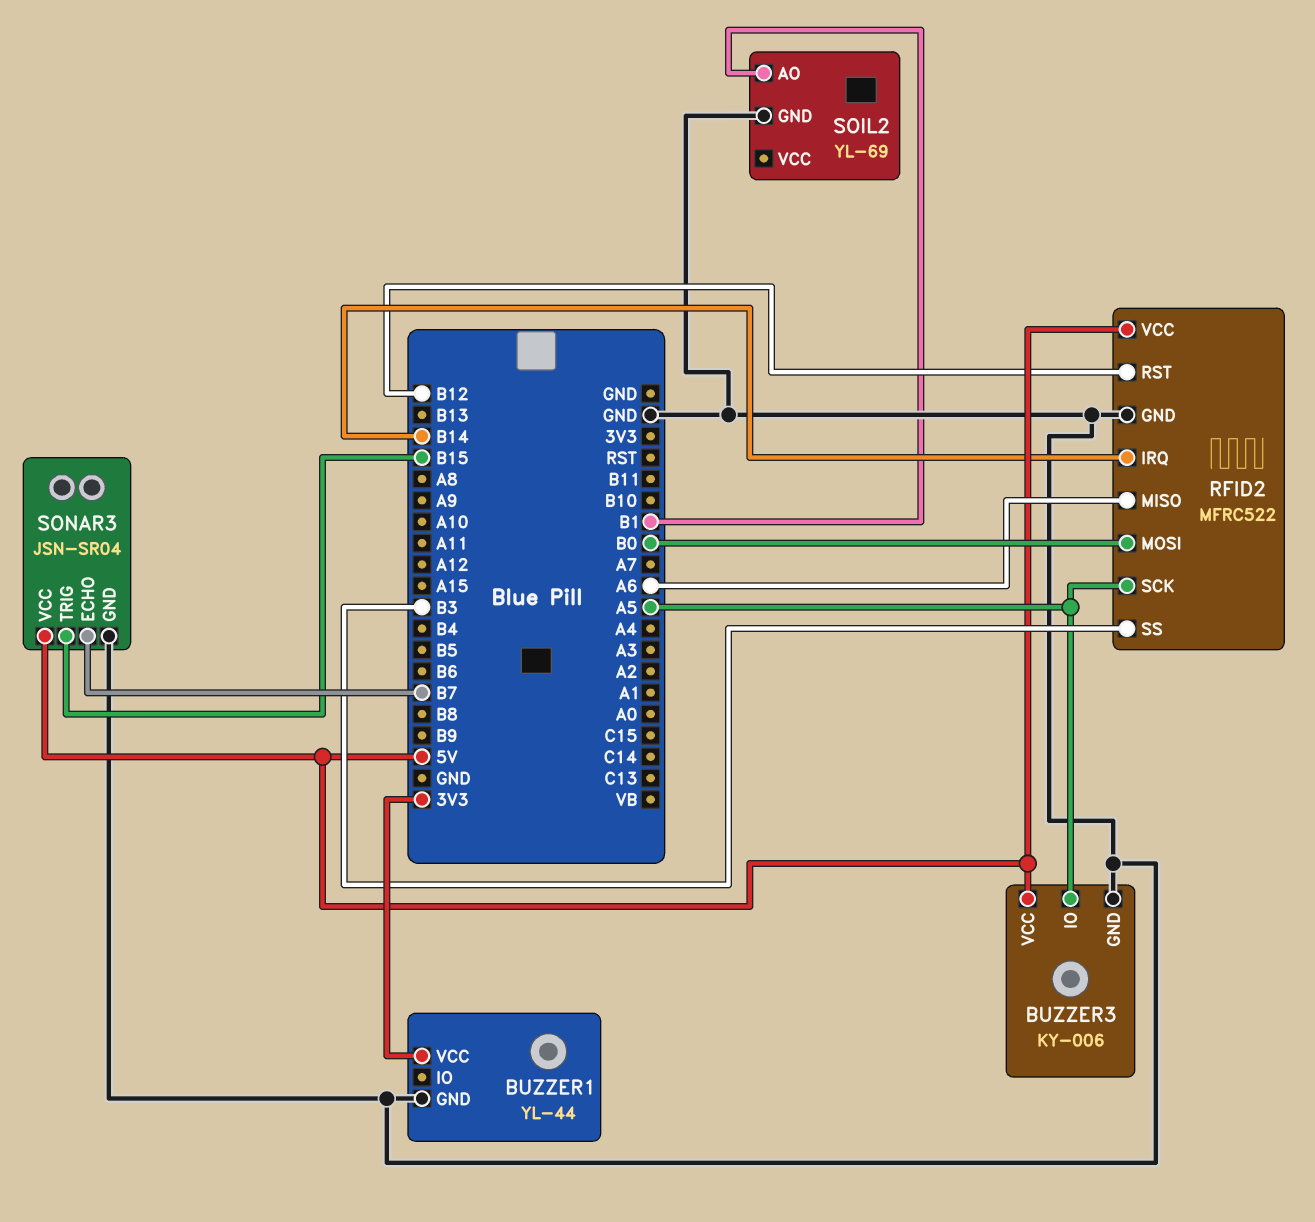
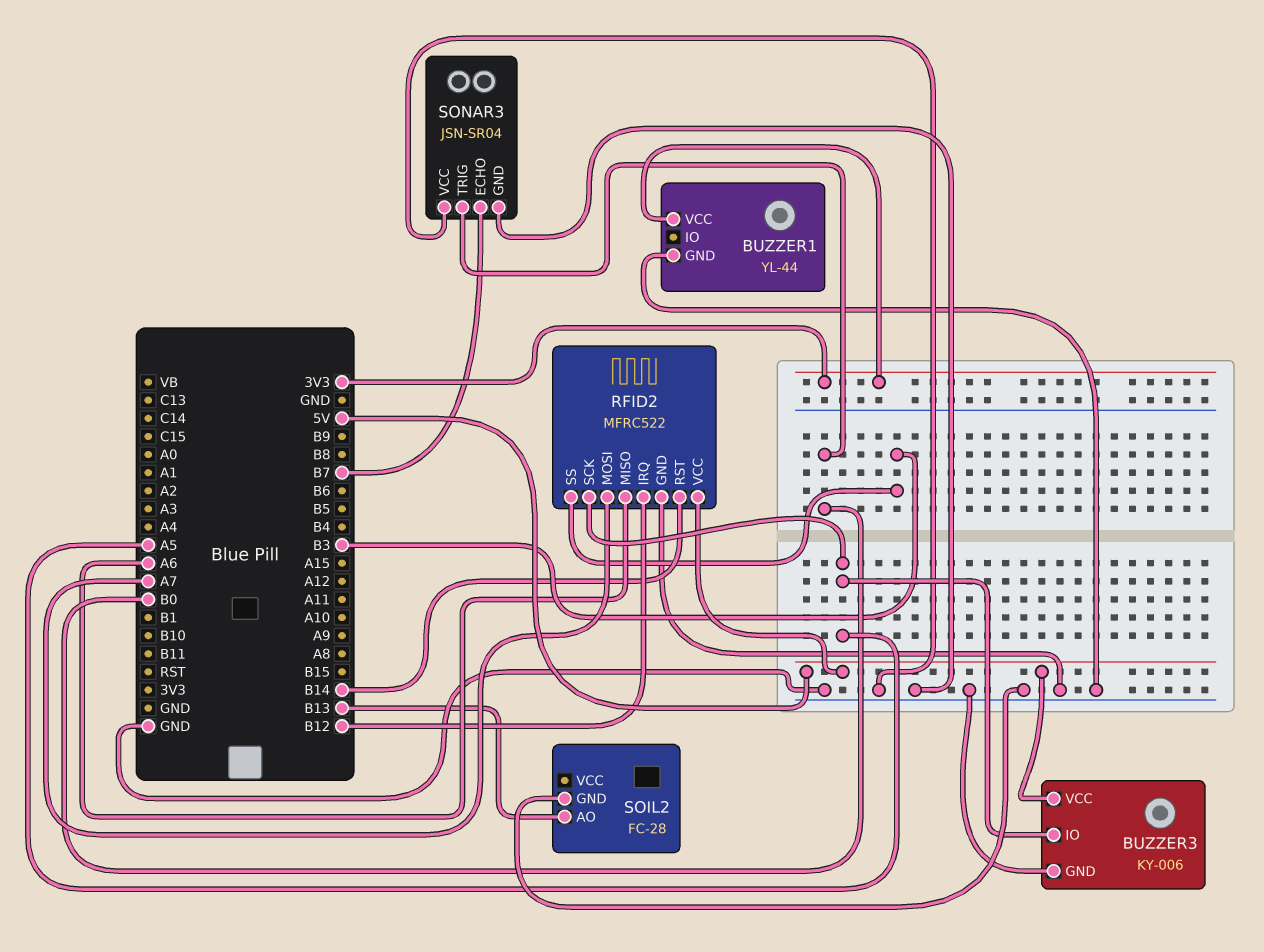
RFID2 pin IRQ: B14 -> B12
RFID2 pin MOSI: B0 -> A7
RFID2 pin RST: B12 -> B14
SOIL2: YL-69 -> FC-28
SOIL2 pin AO: B1 -> B13
SONAR3 pin TRIG: B15 -> B0
SONAR3 pin VCC: 5V -> GND

